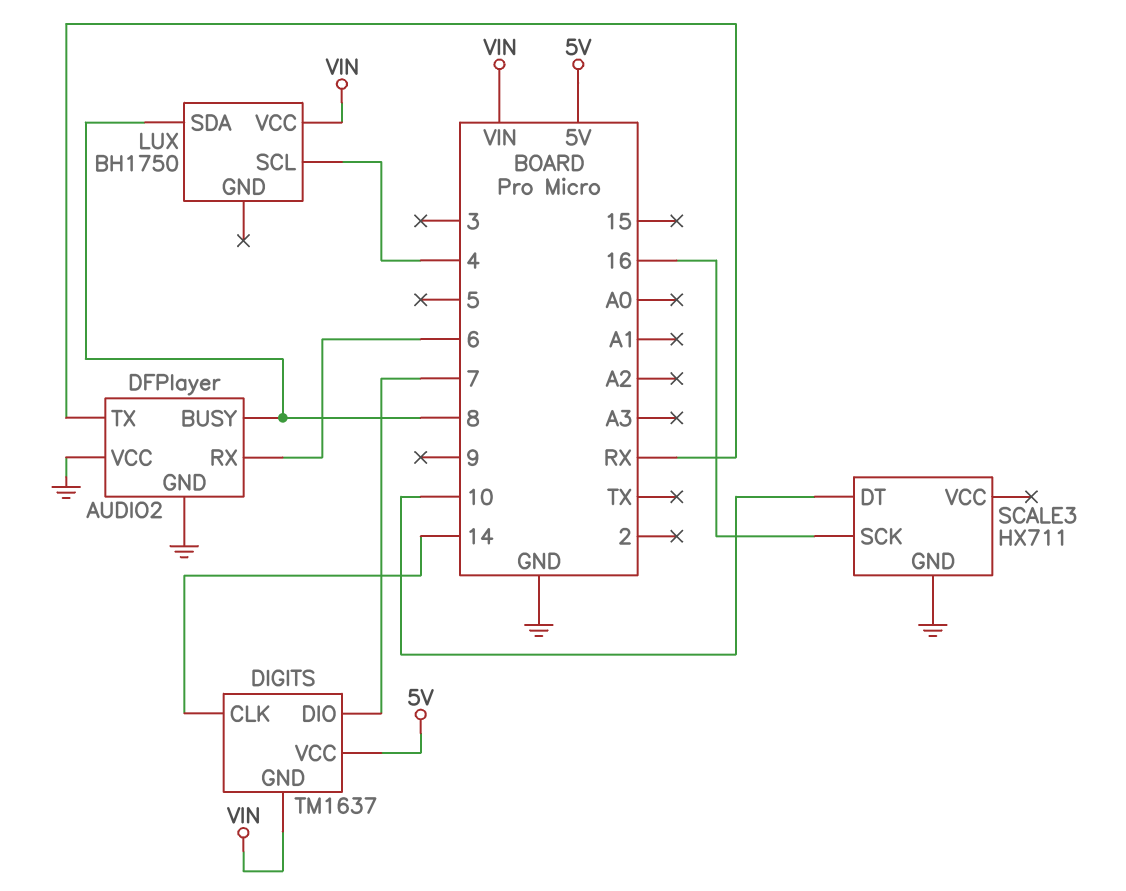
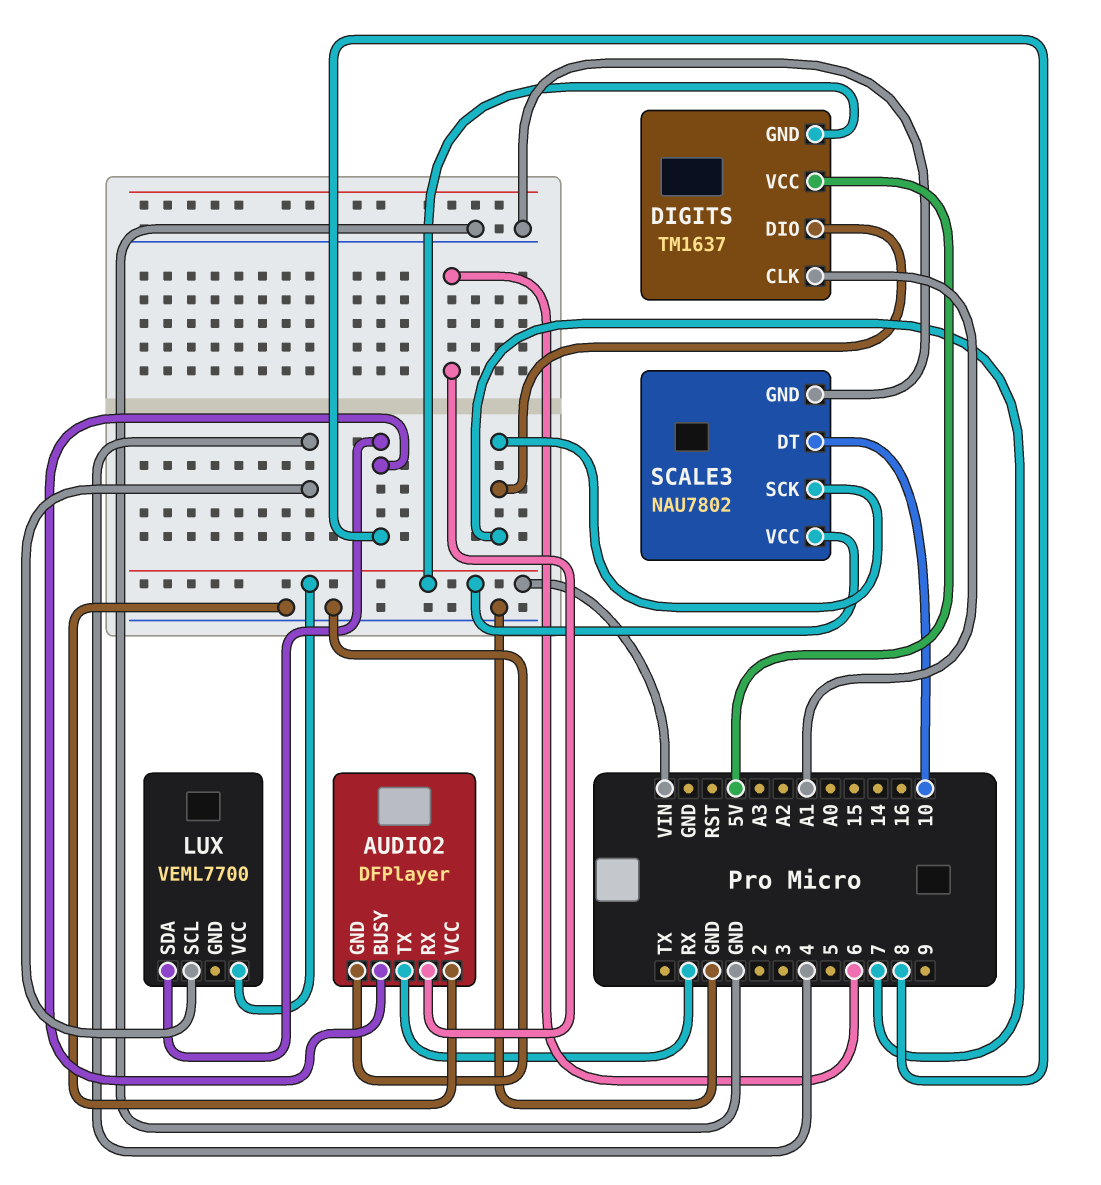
DIGITS pin CLK: 14 -> A1
LUX: BH1750 -> VEML7700
SCALE3: HX711 -> NAU7802
SCALE3 pin SCK: 16 -> 7
SCALE3 pin VCC: none -> VIN

